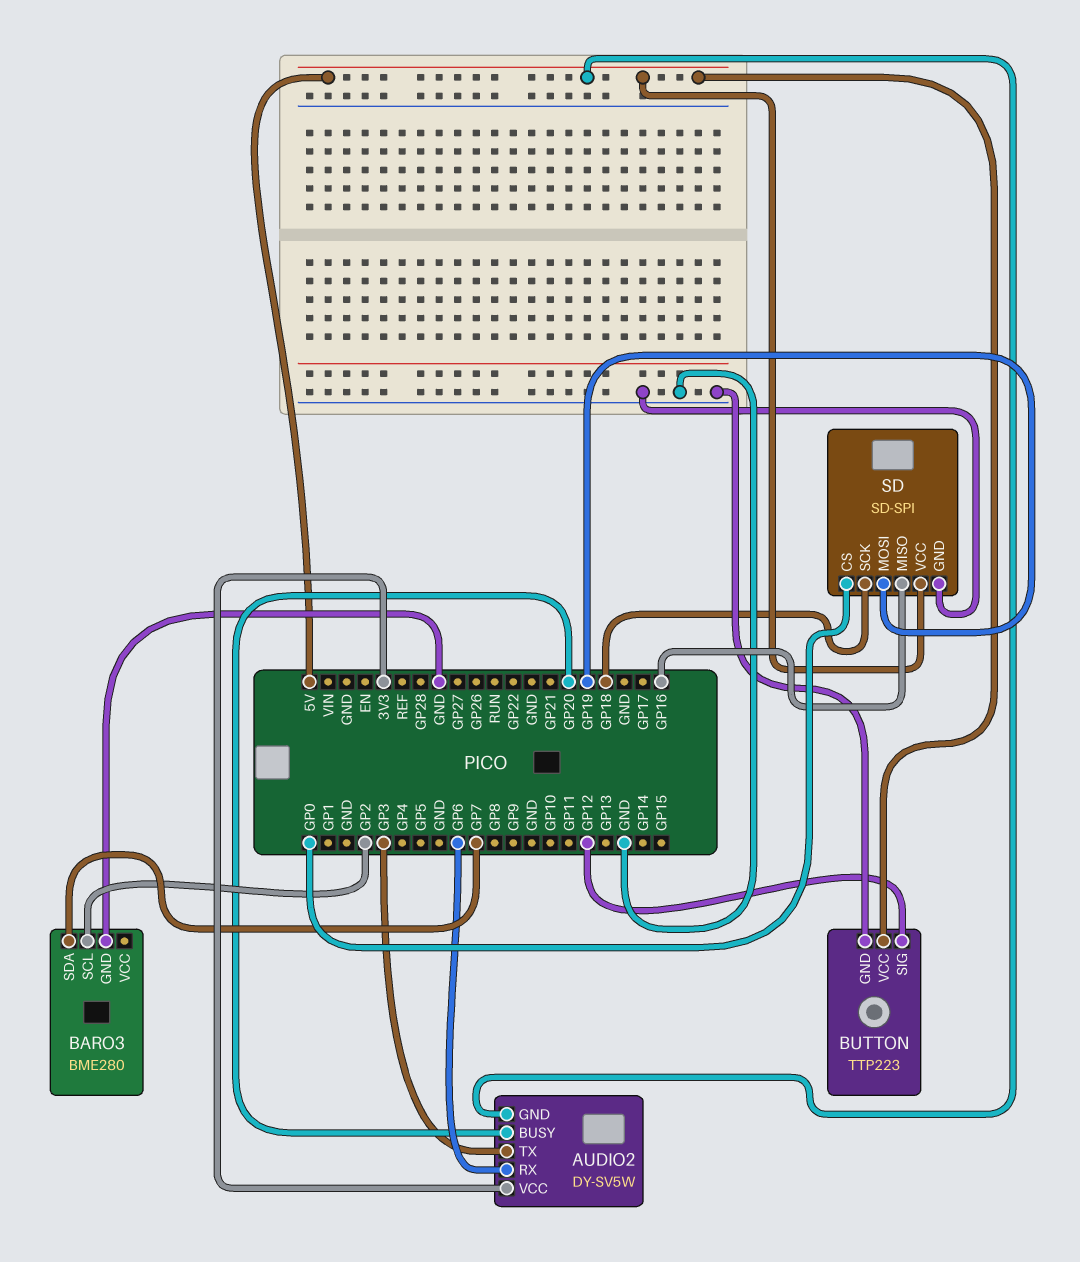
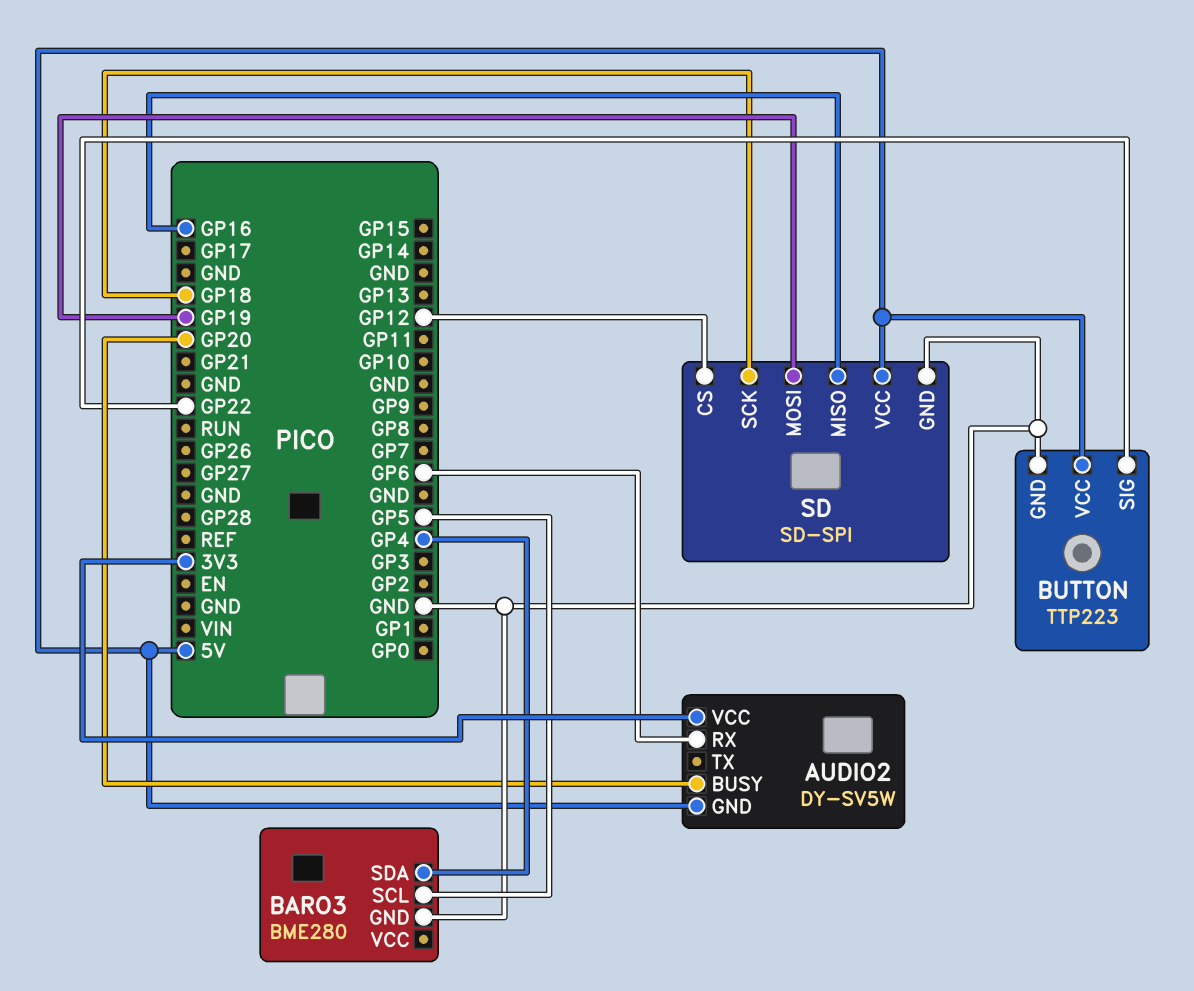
AUDIO2 pin TX: GP3 -> none
BARO3 pin SCL: GP2 -> GP5
BARO3 pin SDA: GP7 -> GP4
BUTTON pin SIG: GP12 -> GP22
SD pin CS: GP0 -> GP12

